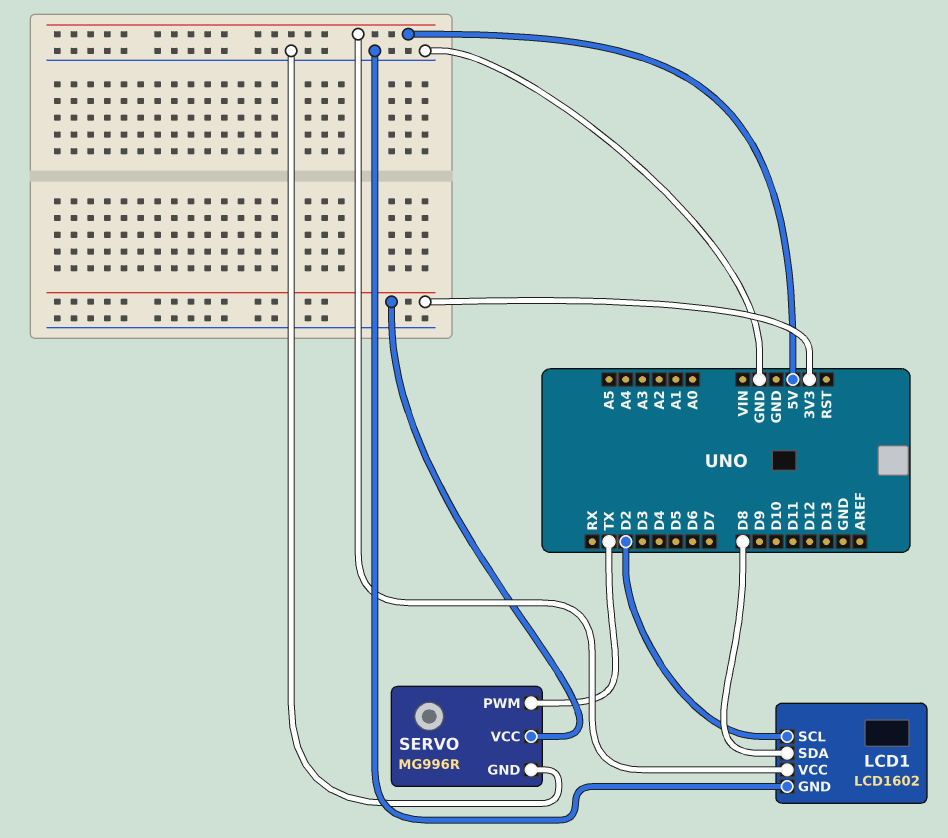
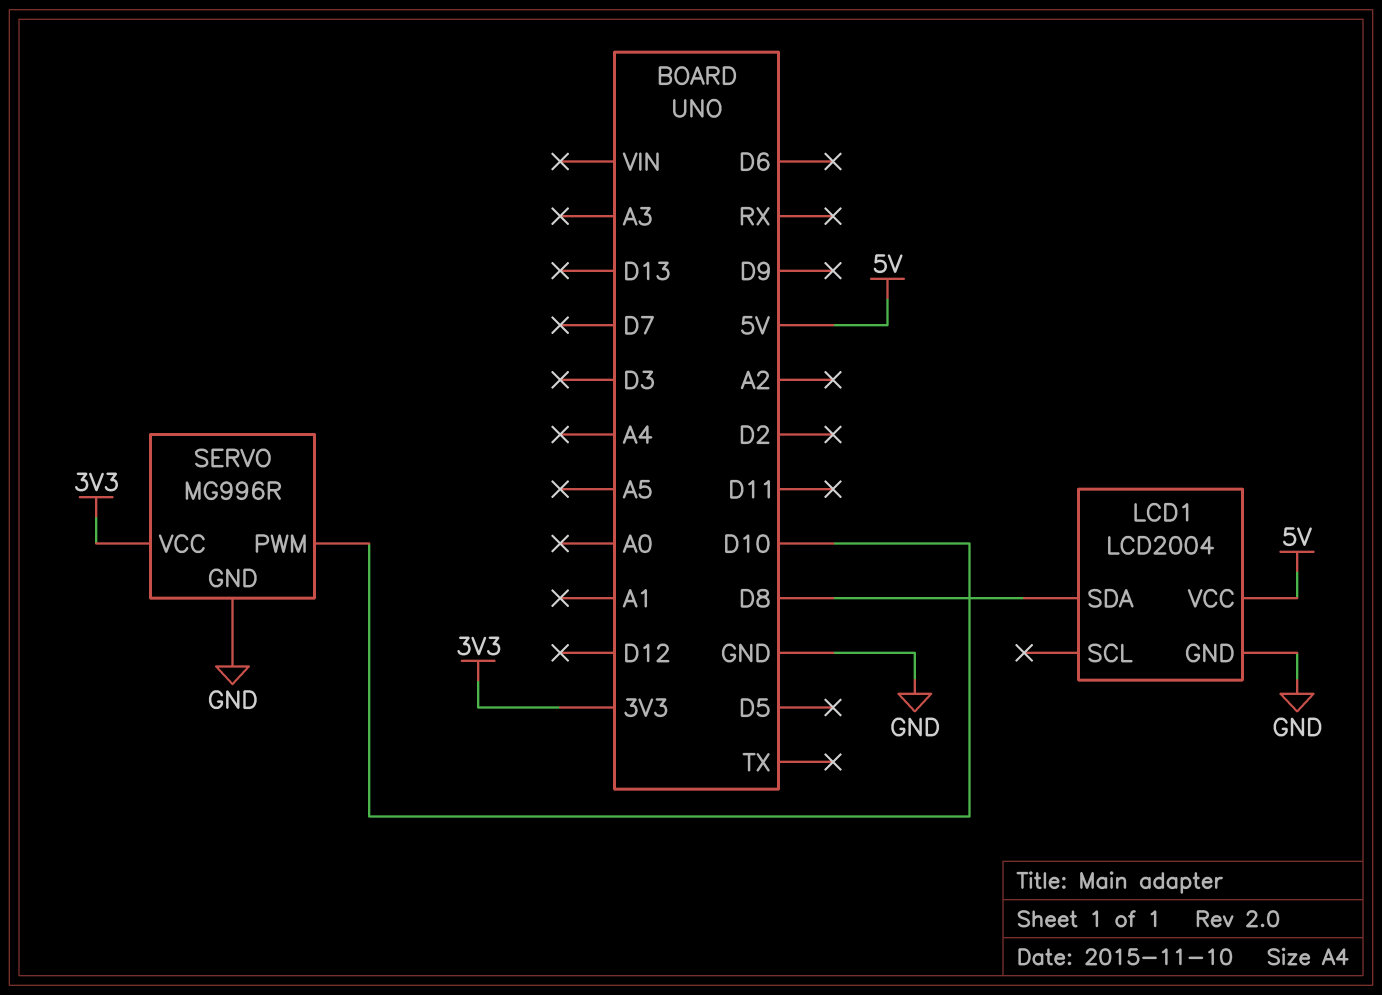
LCD1: LCD1602 -> LCD2004
LCD1 pin SCL: D2 -> none
SERVO pin PWM: TX -> D10

